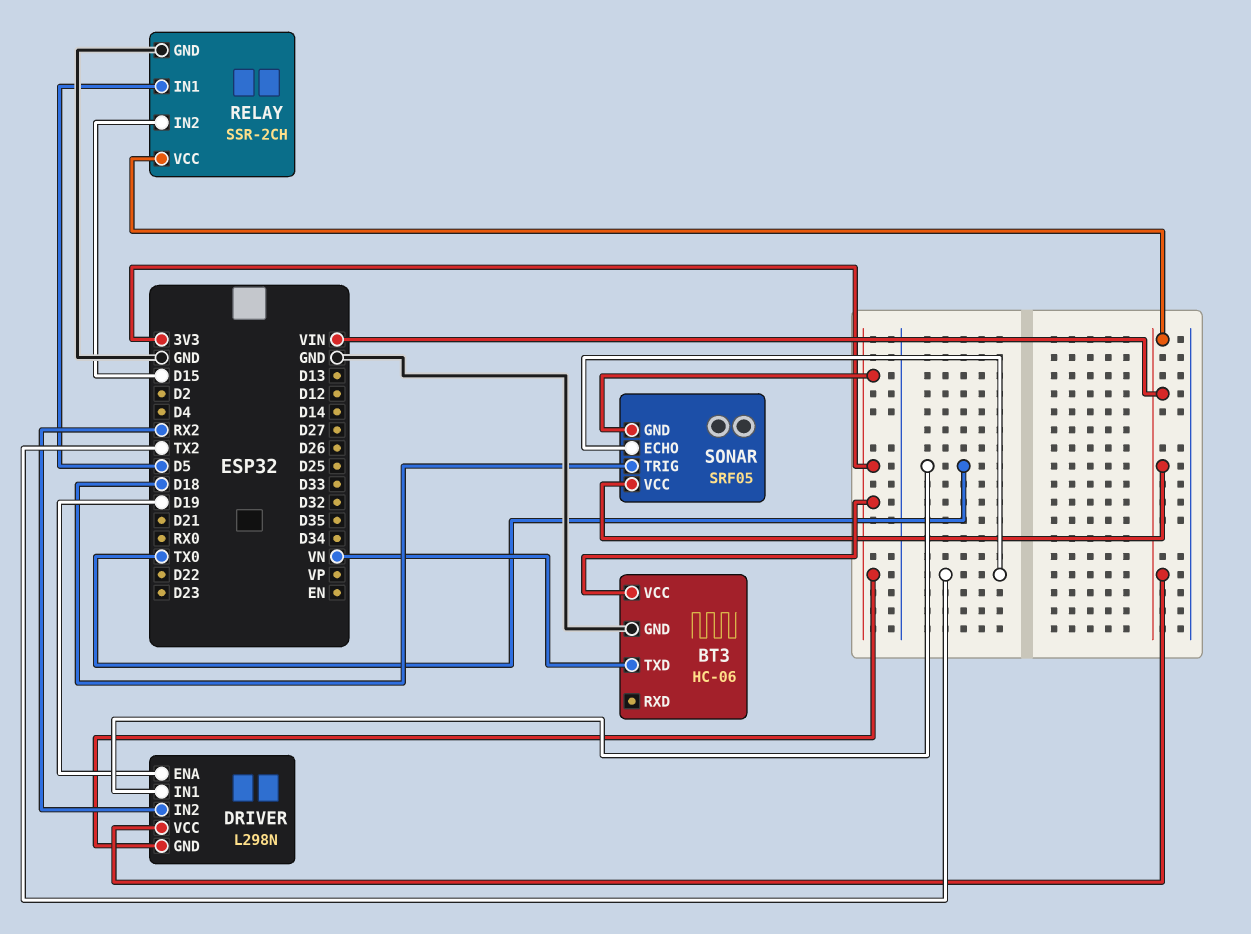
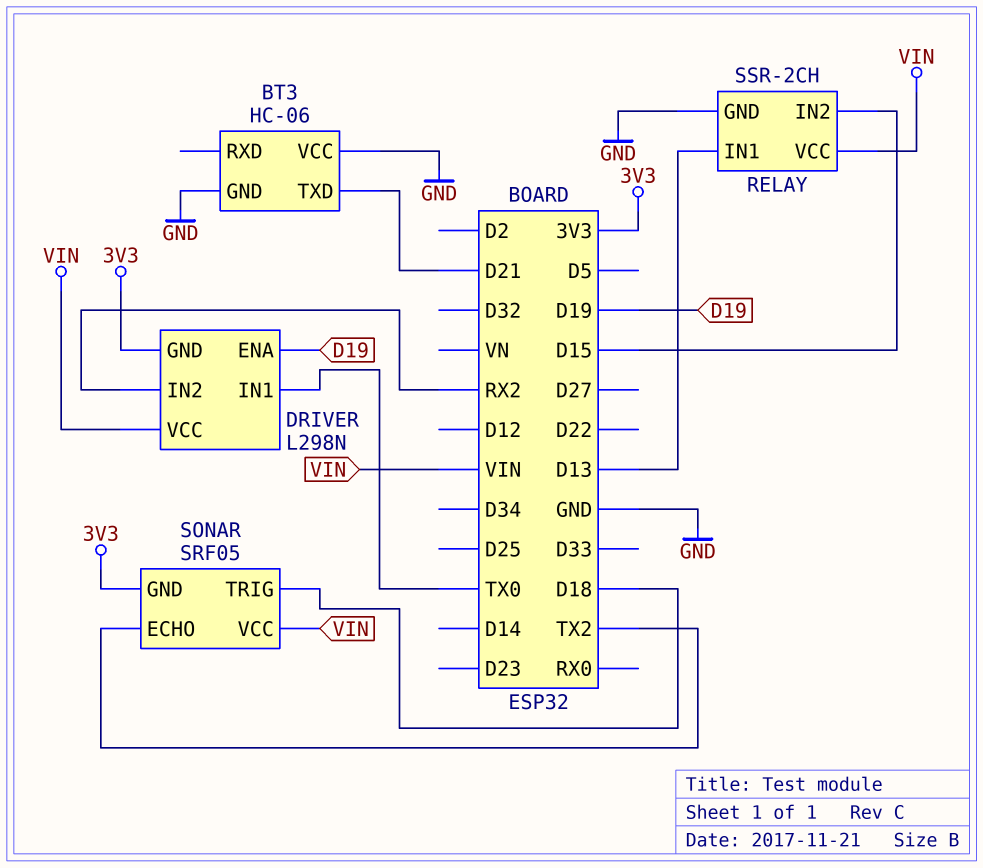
BT3 pin TXD: VN -> D21
BT3 pin VCC: 3V3 -> GND
RELAY pin IN1: D5 -> D13

